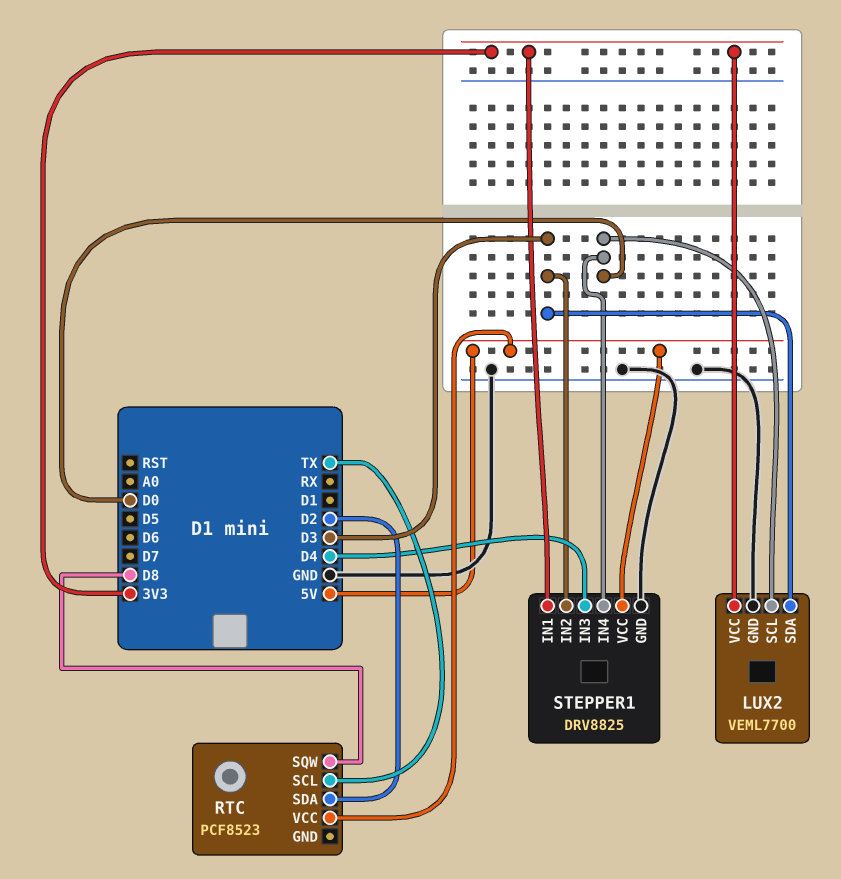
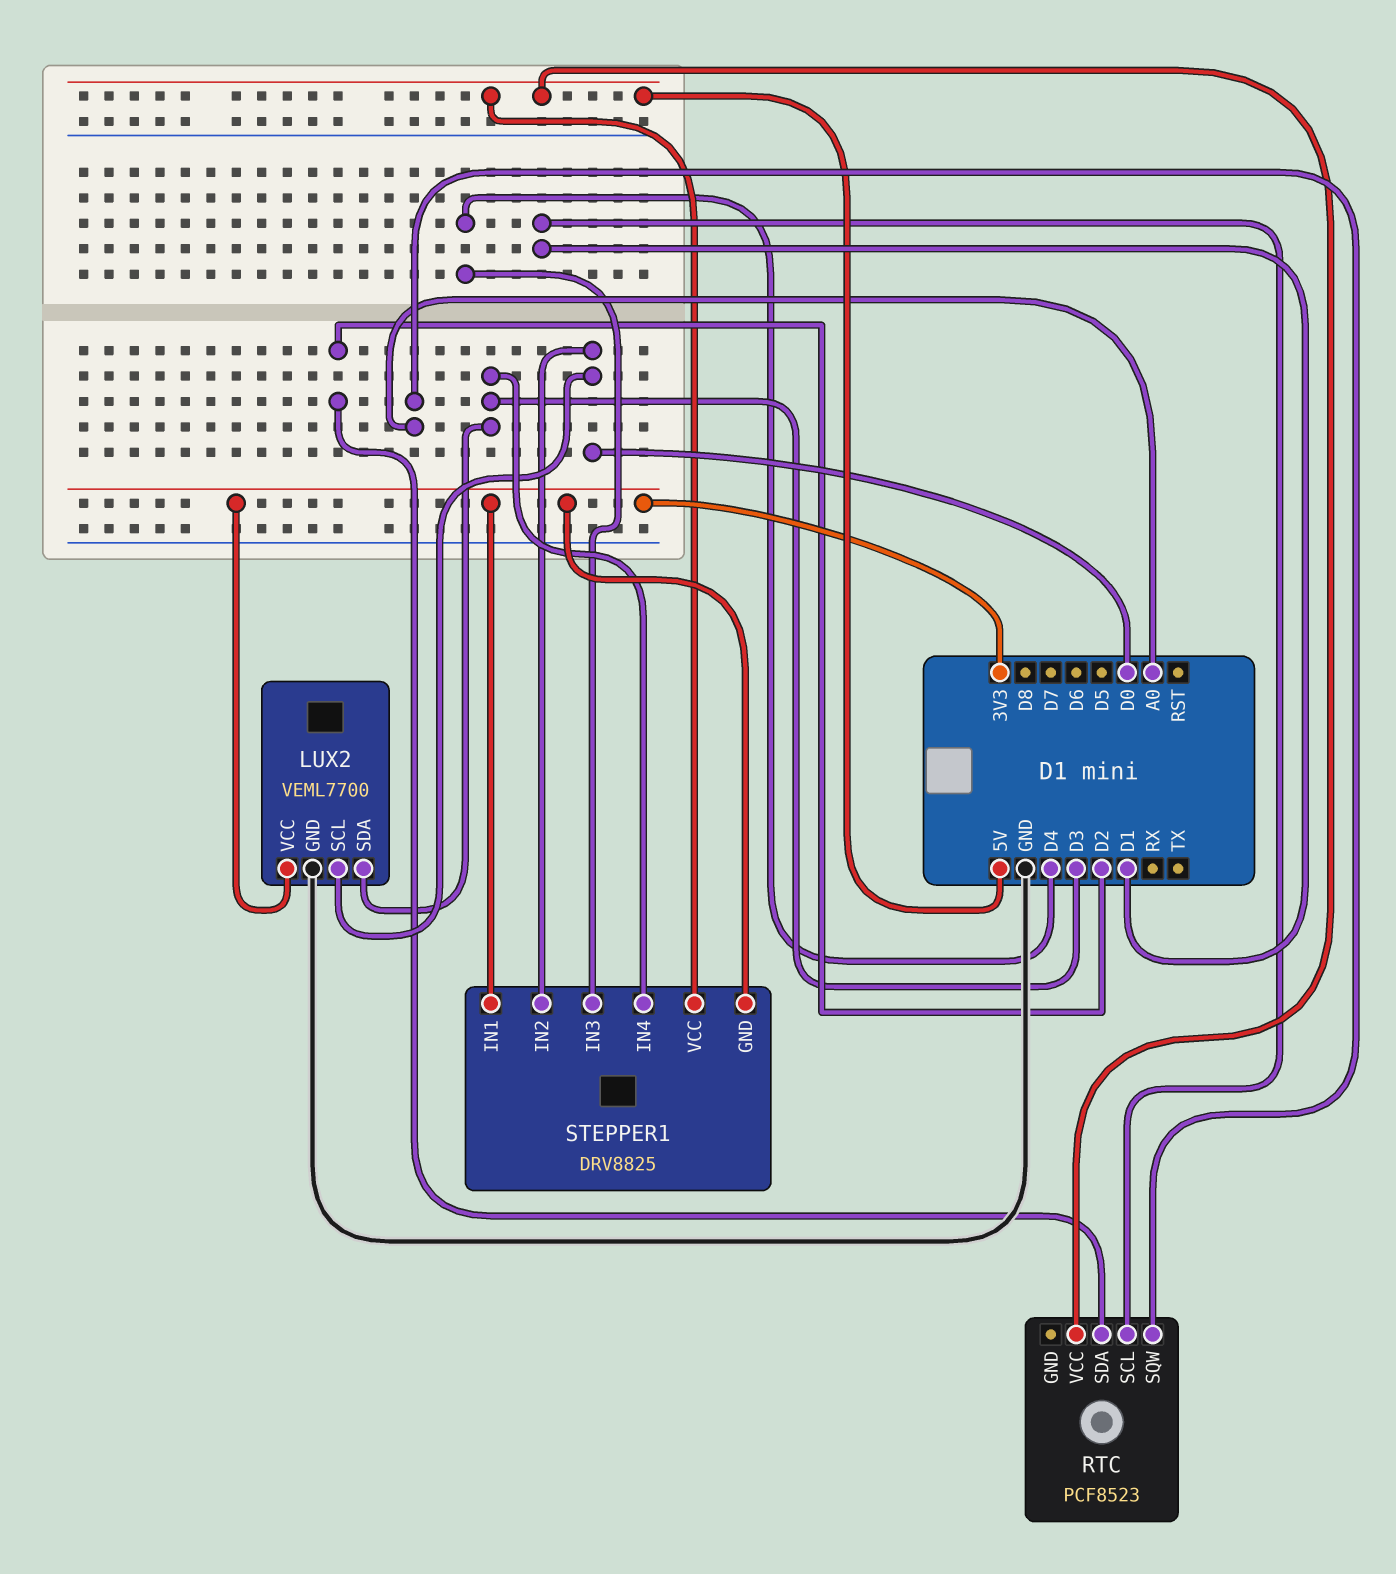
RTC pin SCL: TX -> D1
RTC pin SQW: D8 -> A0
STEPPER1 pin GND: GND -> 3V3
STEPPER1 pin IN2: D3 -> D0
STEPPER1 pin IN4: D0 -> D3

